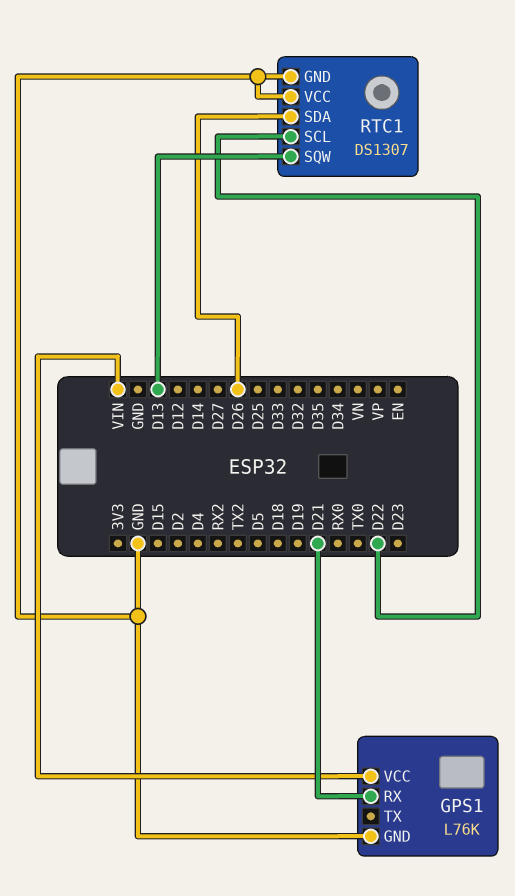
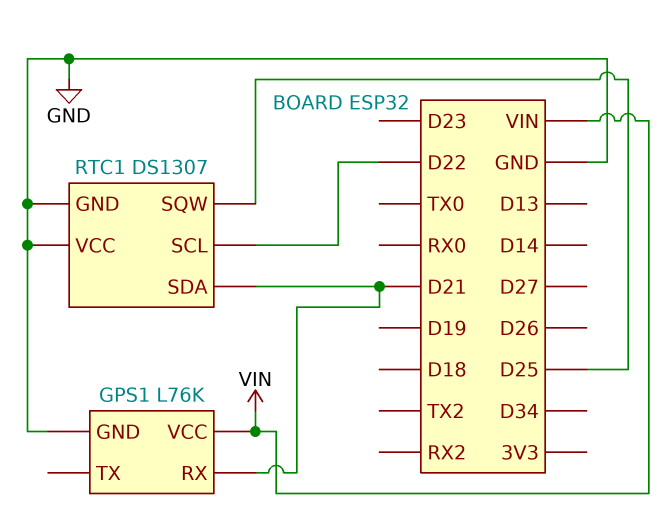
RTC1 pin SDA: D26 -> D21
RTC1 pin SQW: D13 -> D25

